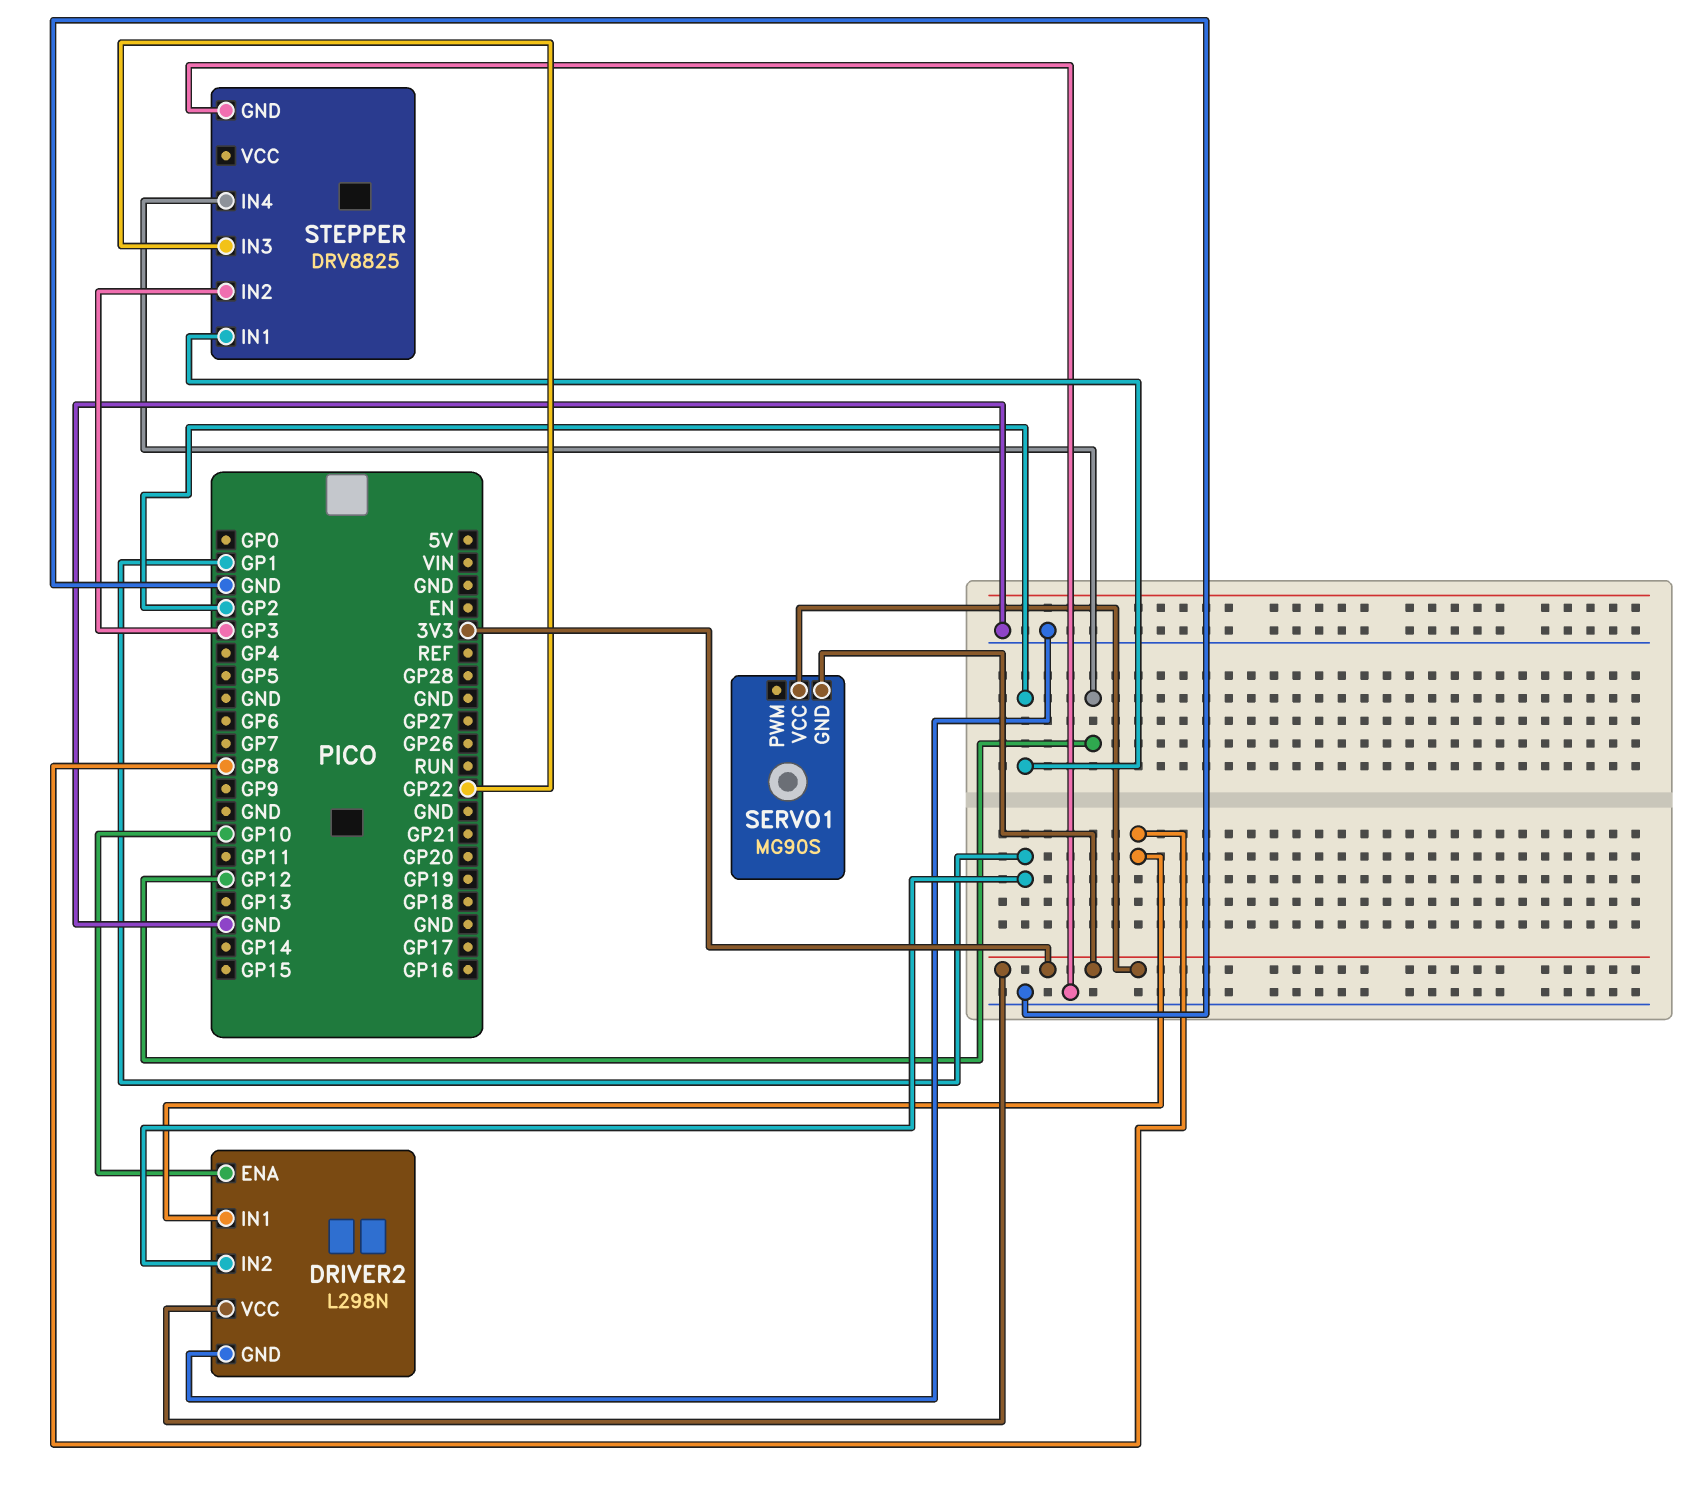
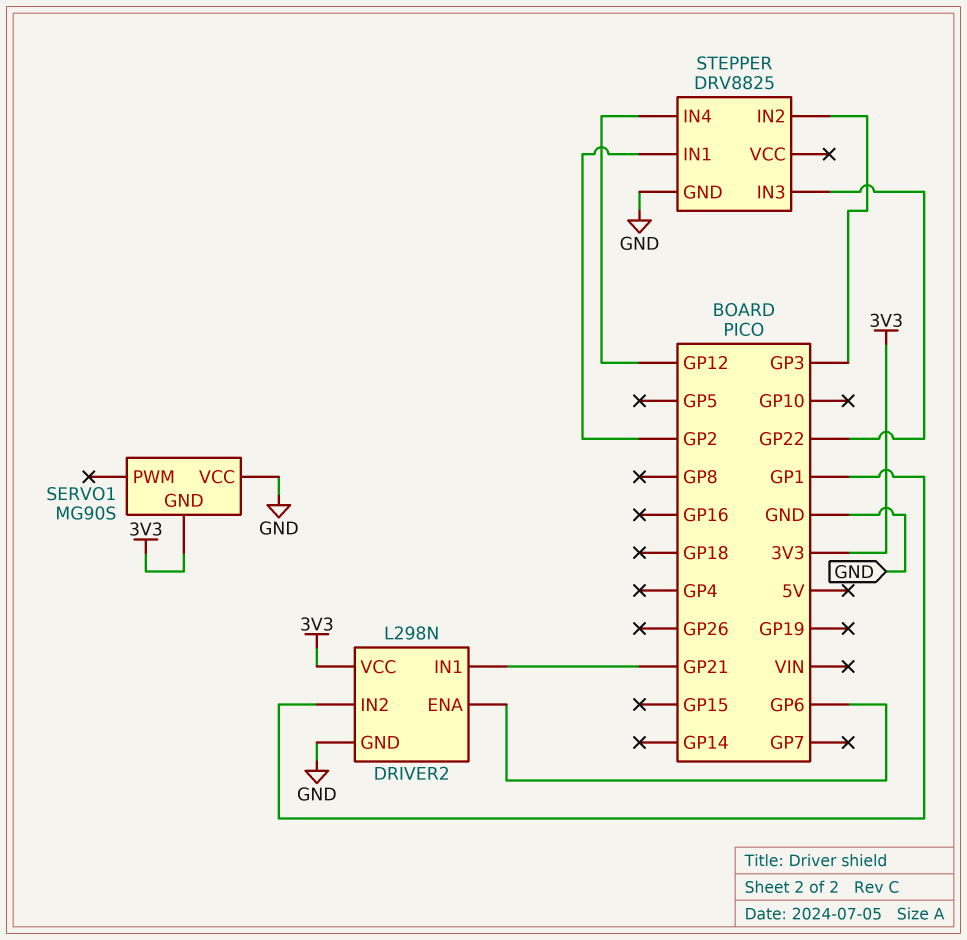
DRIVER2 pin ENA: GP10 -> GP6
DRIVER2 pin IN1: GP8 -> GP21
SERVO1 pin VCC: 3V3 -> GND

